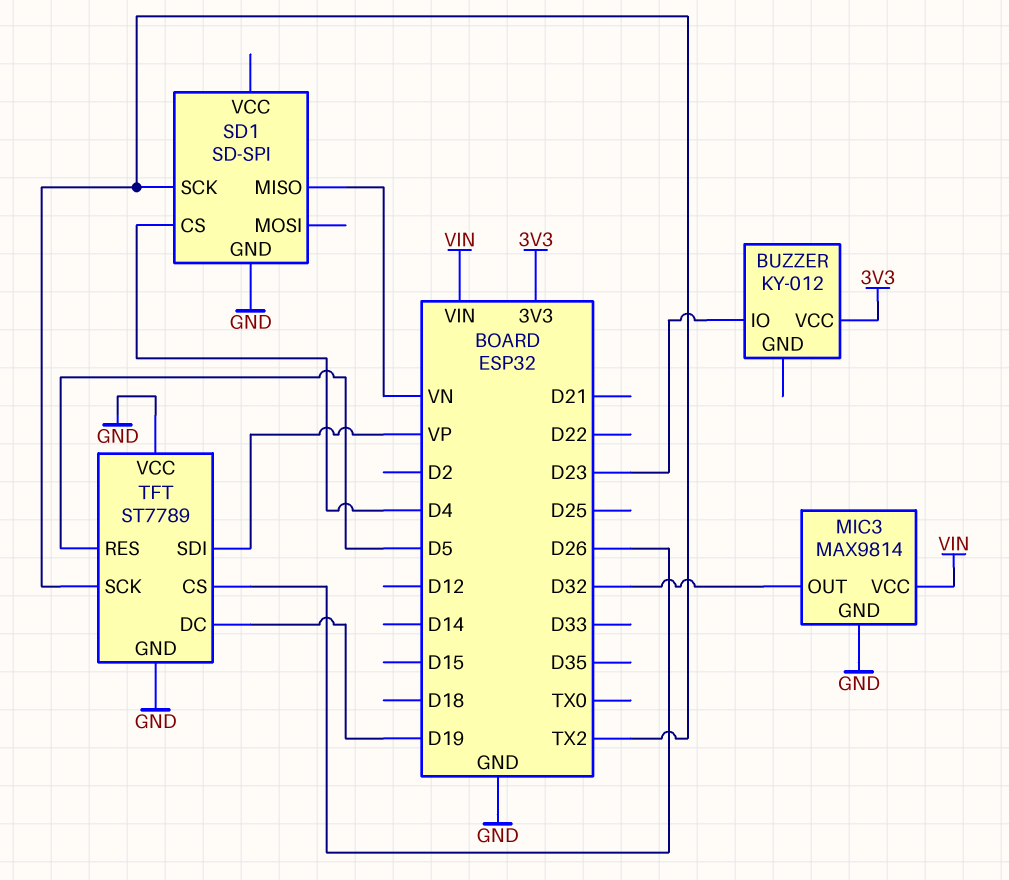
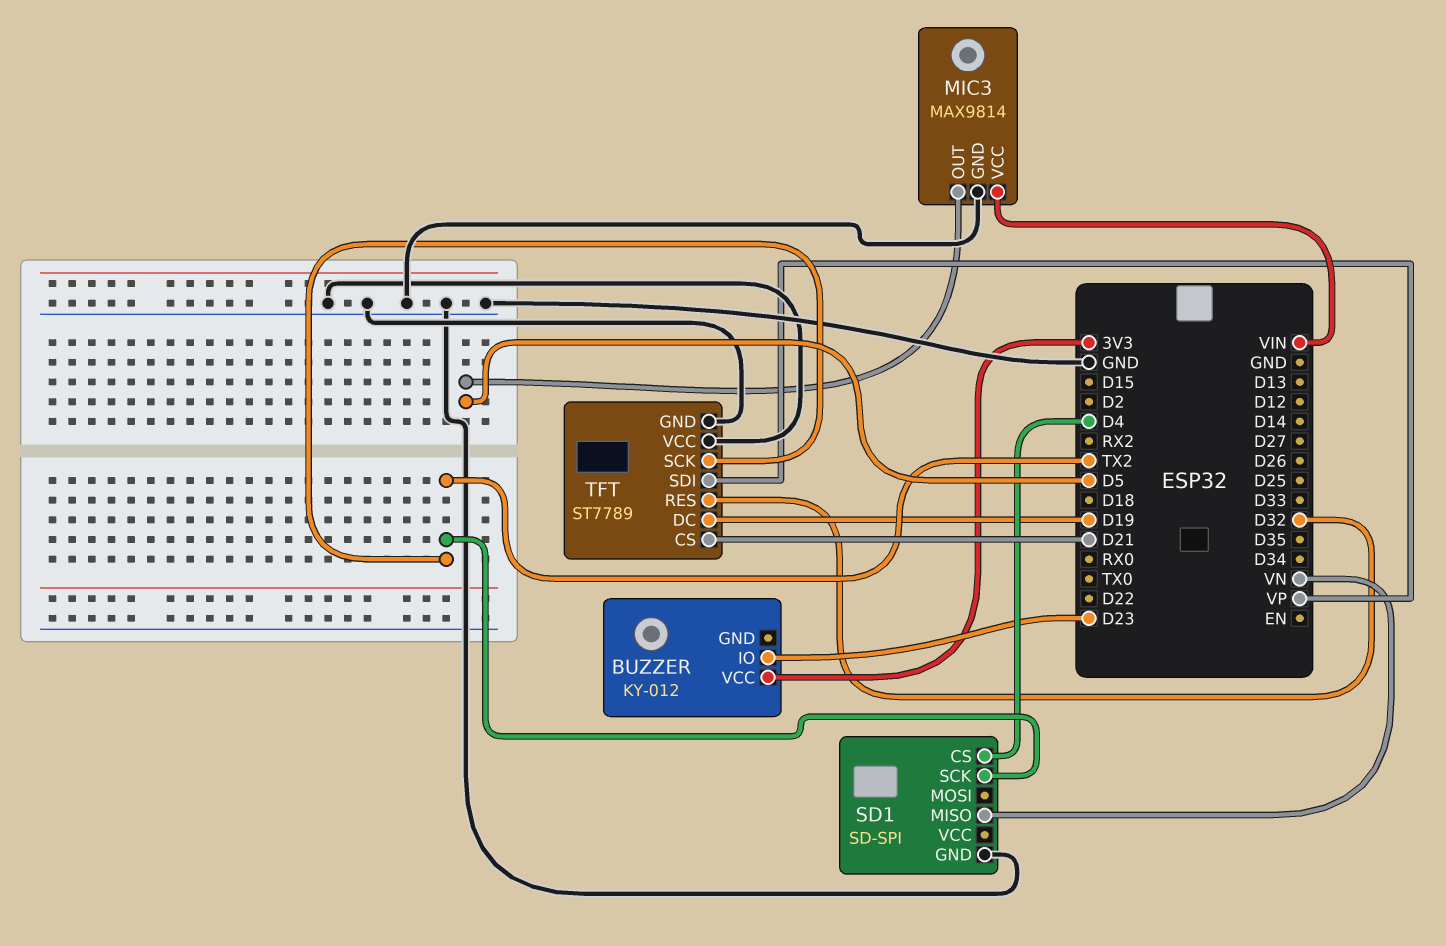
MIC3 pin OUT: D32 -> D5
TFT pin CS: D26 -> D21
TFT pin RES: D5 -> D32

